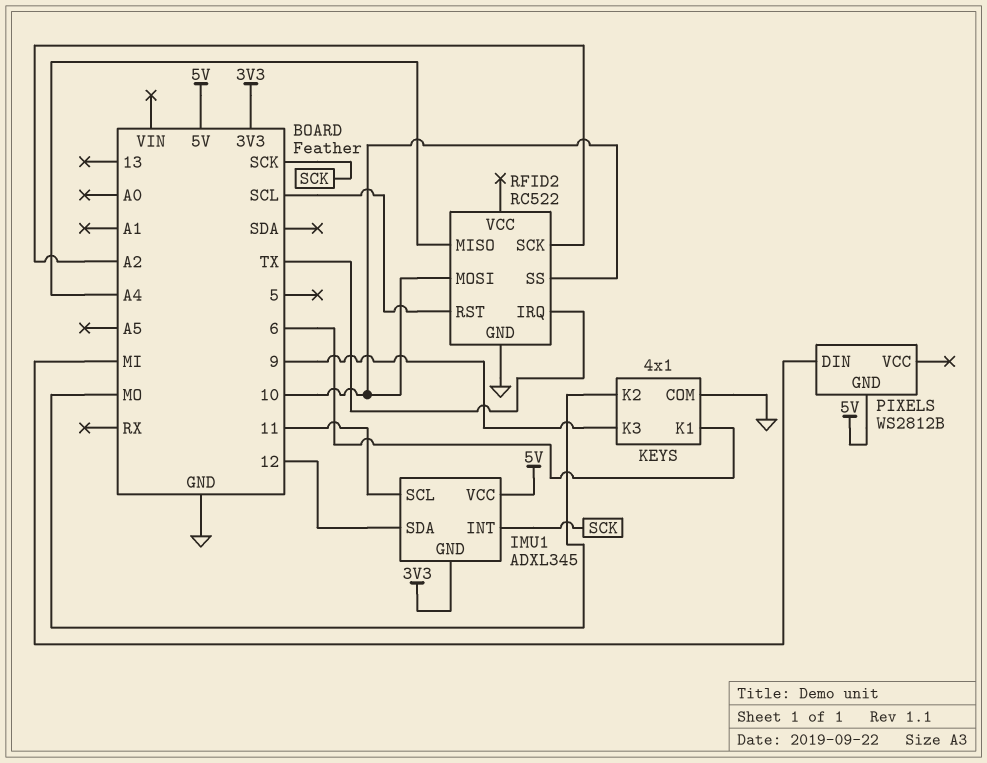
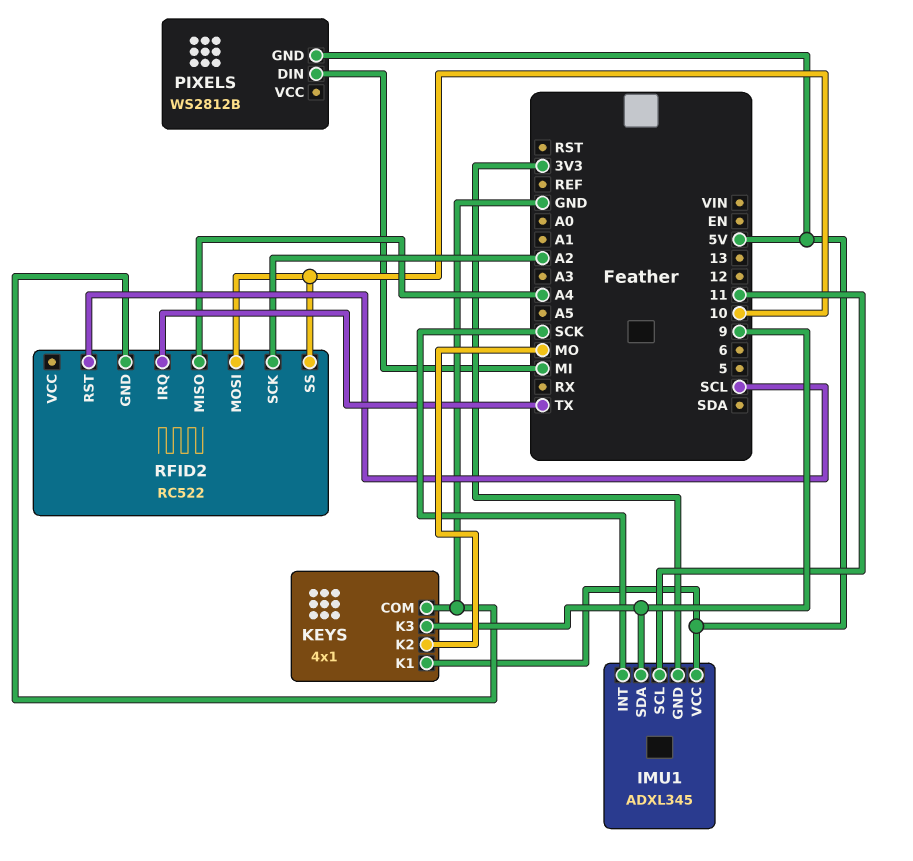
IMU1 pin SDA: 12 -> 9
KEYS pin K1: 6 -> 5V

